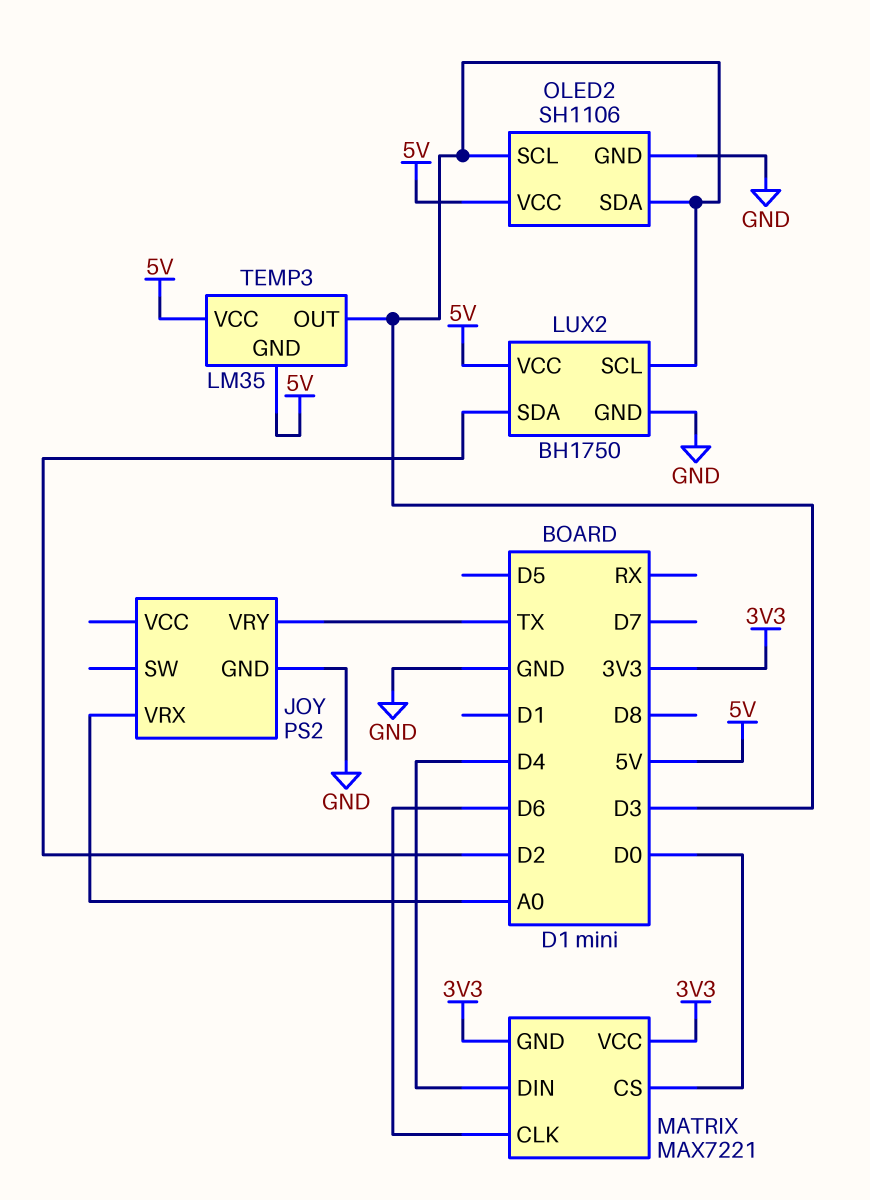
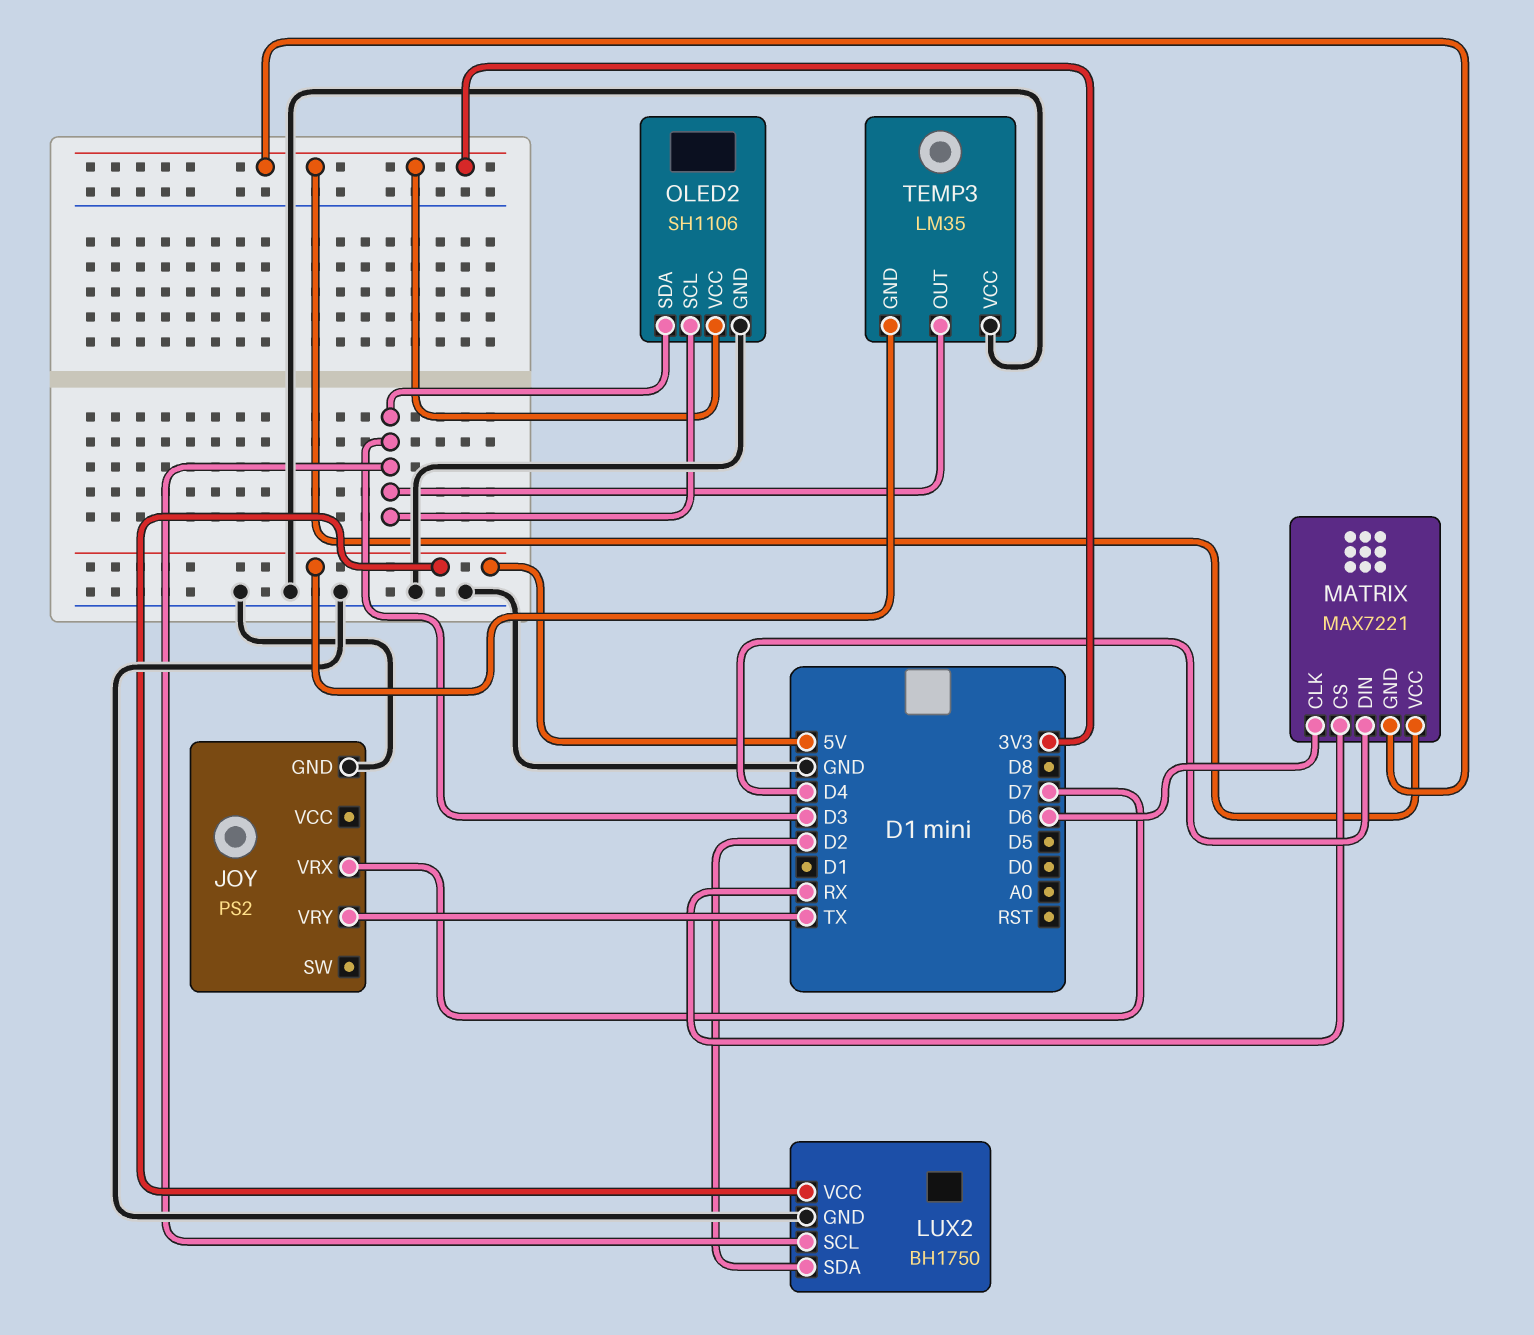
JOY pin VRX: A0 -> D7
MATRIX pin CS: D0 -> RX
OLED2 pin VCC: 5V -> 3V3
TEMP3 pin VCC: 5V -> GND

